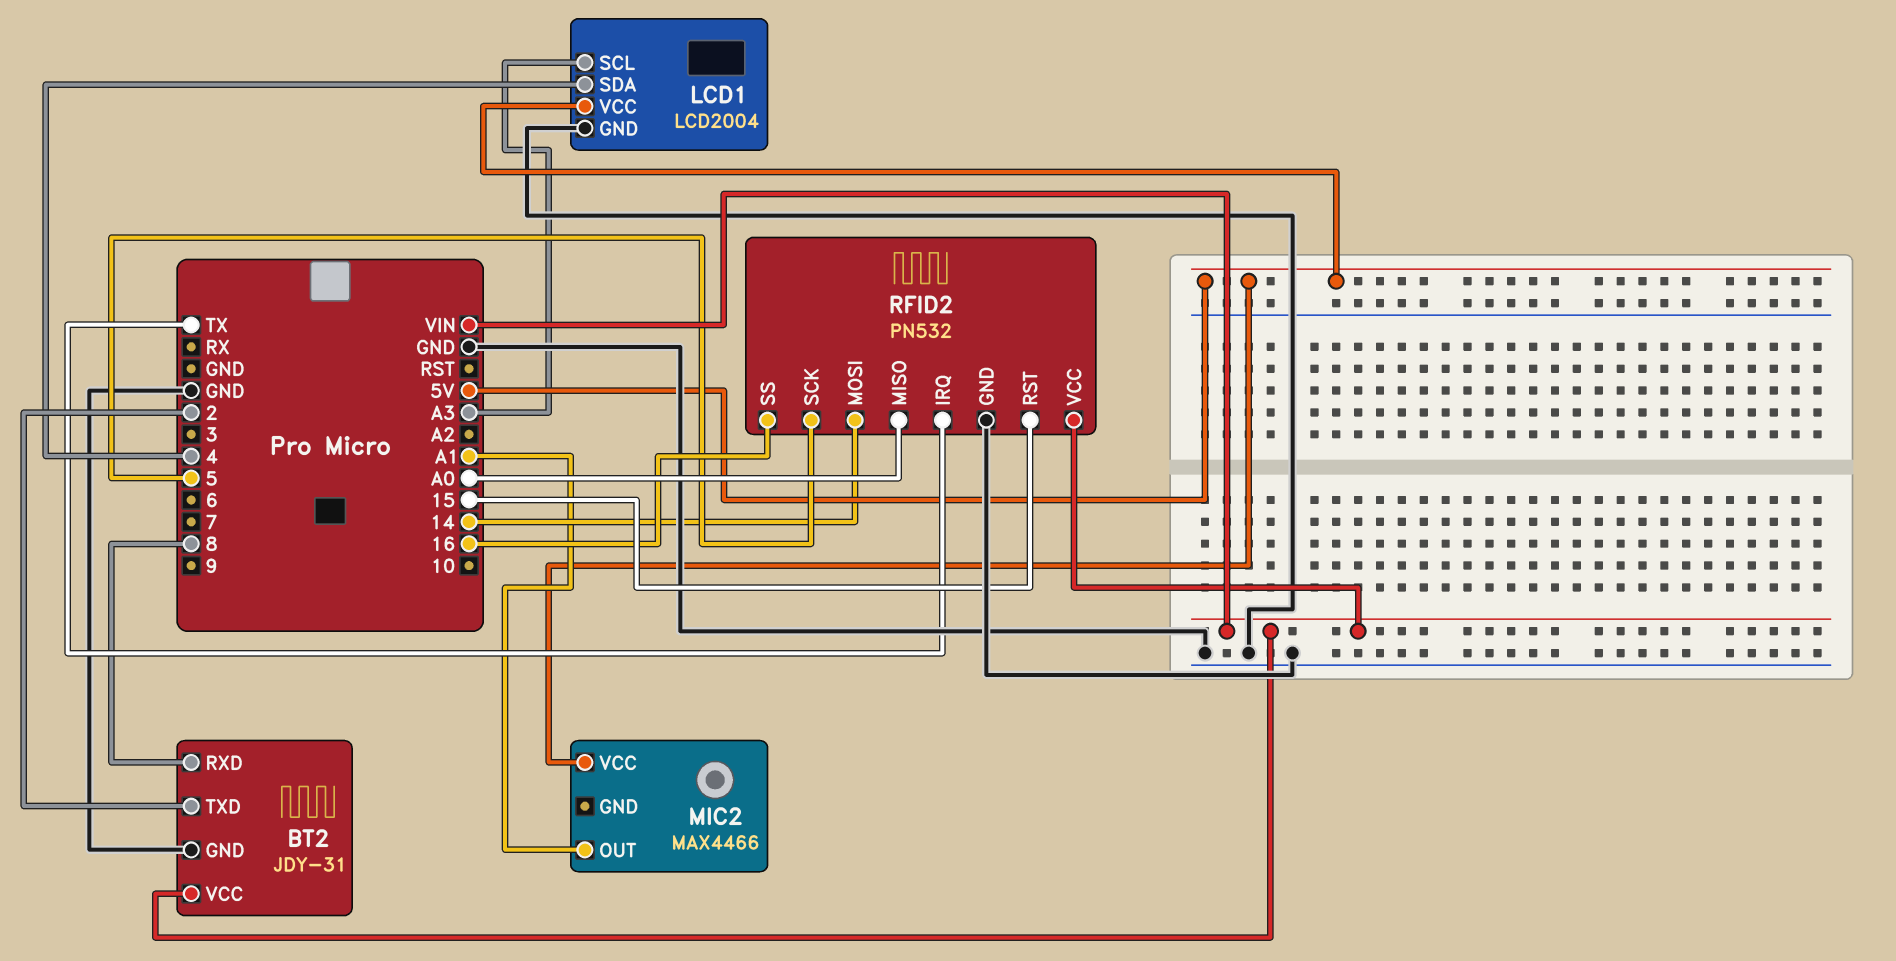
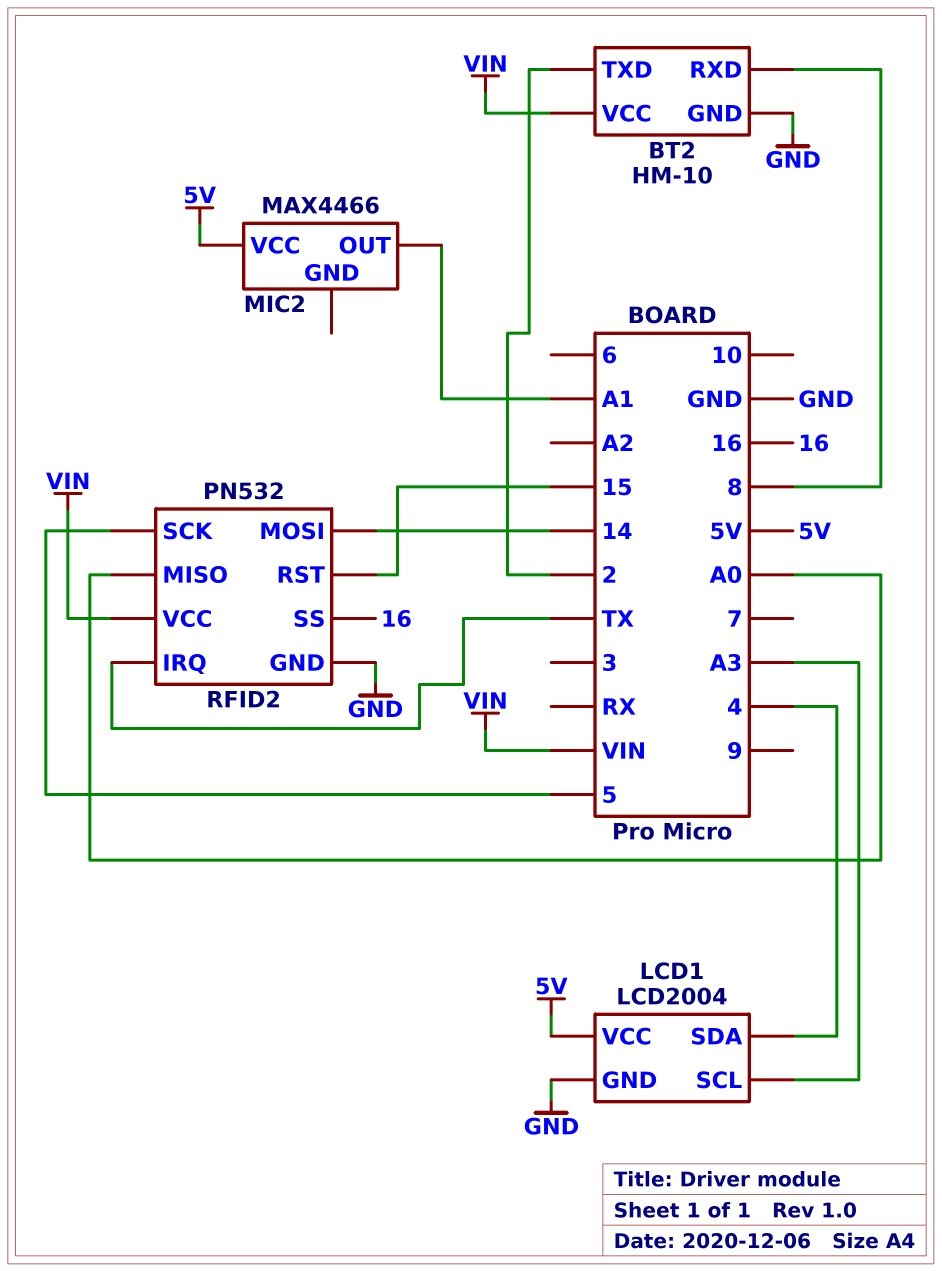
BT2: JDY-31 -> HM-10

